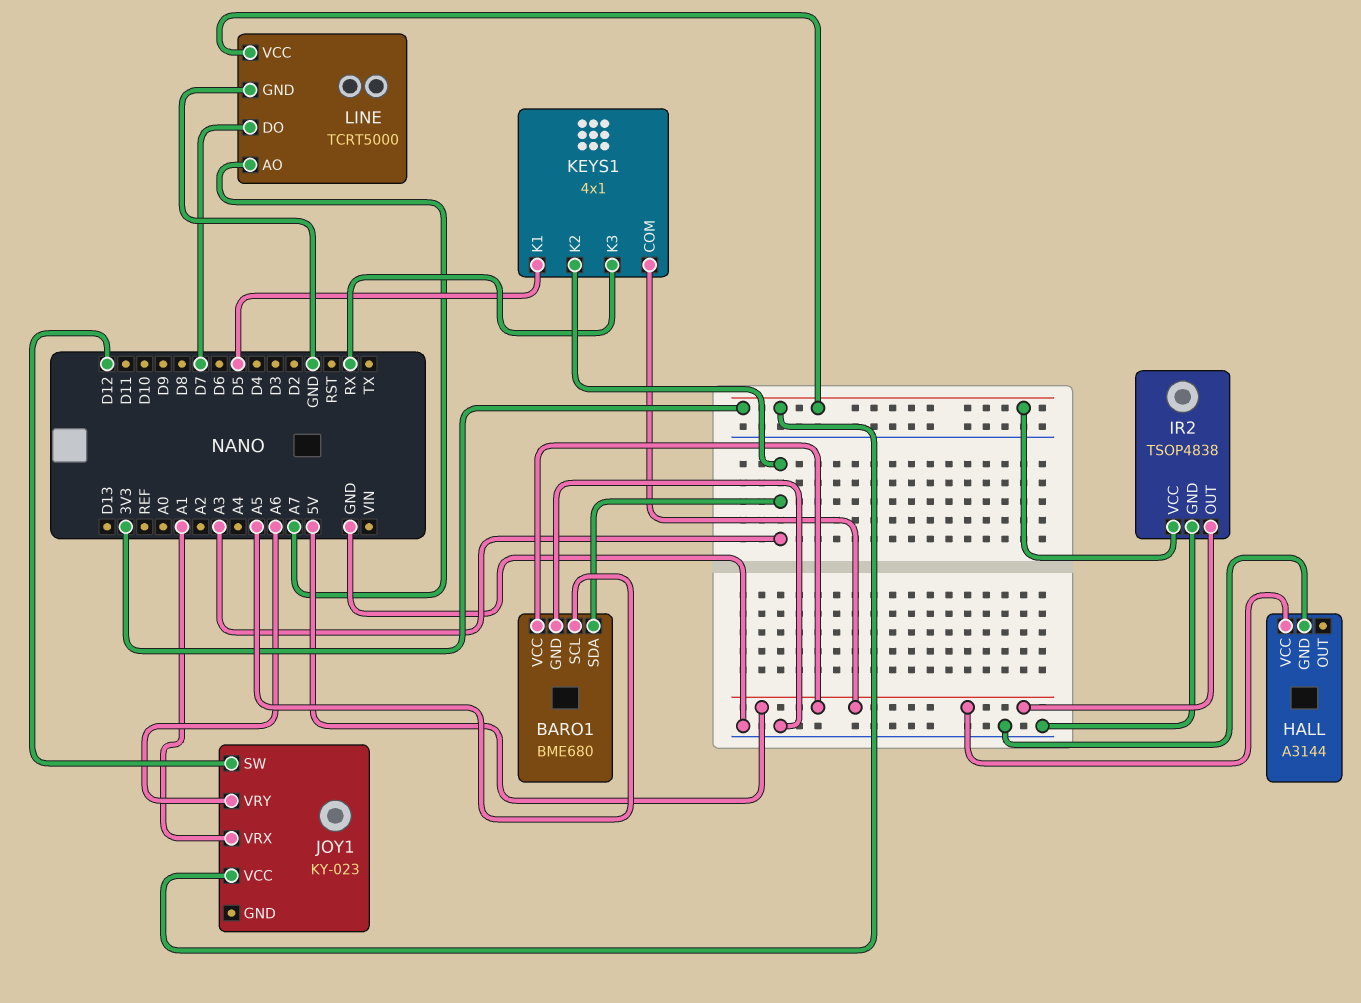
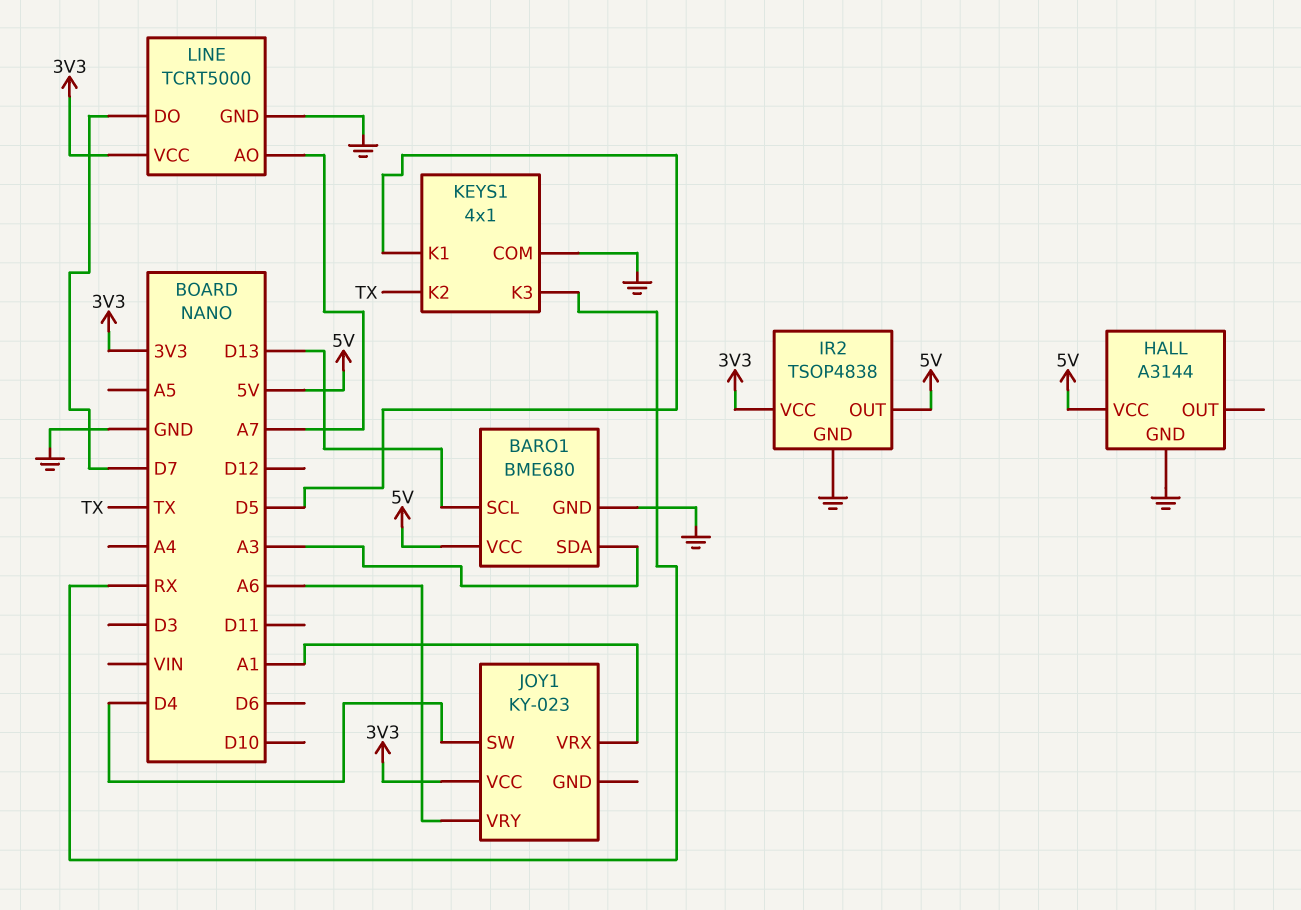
BARO1 pin SCL: A5 -> D13
JOY1 pin SW: D12 -> D4
KEYS1 pin COM: 5V -> GND
KEYS1 pin K2: A3 -> TX

